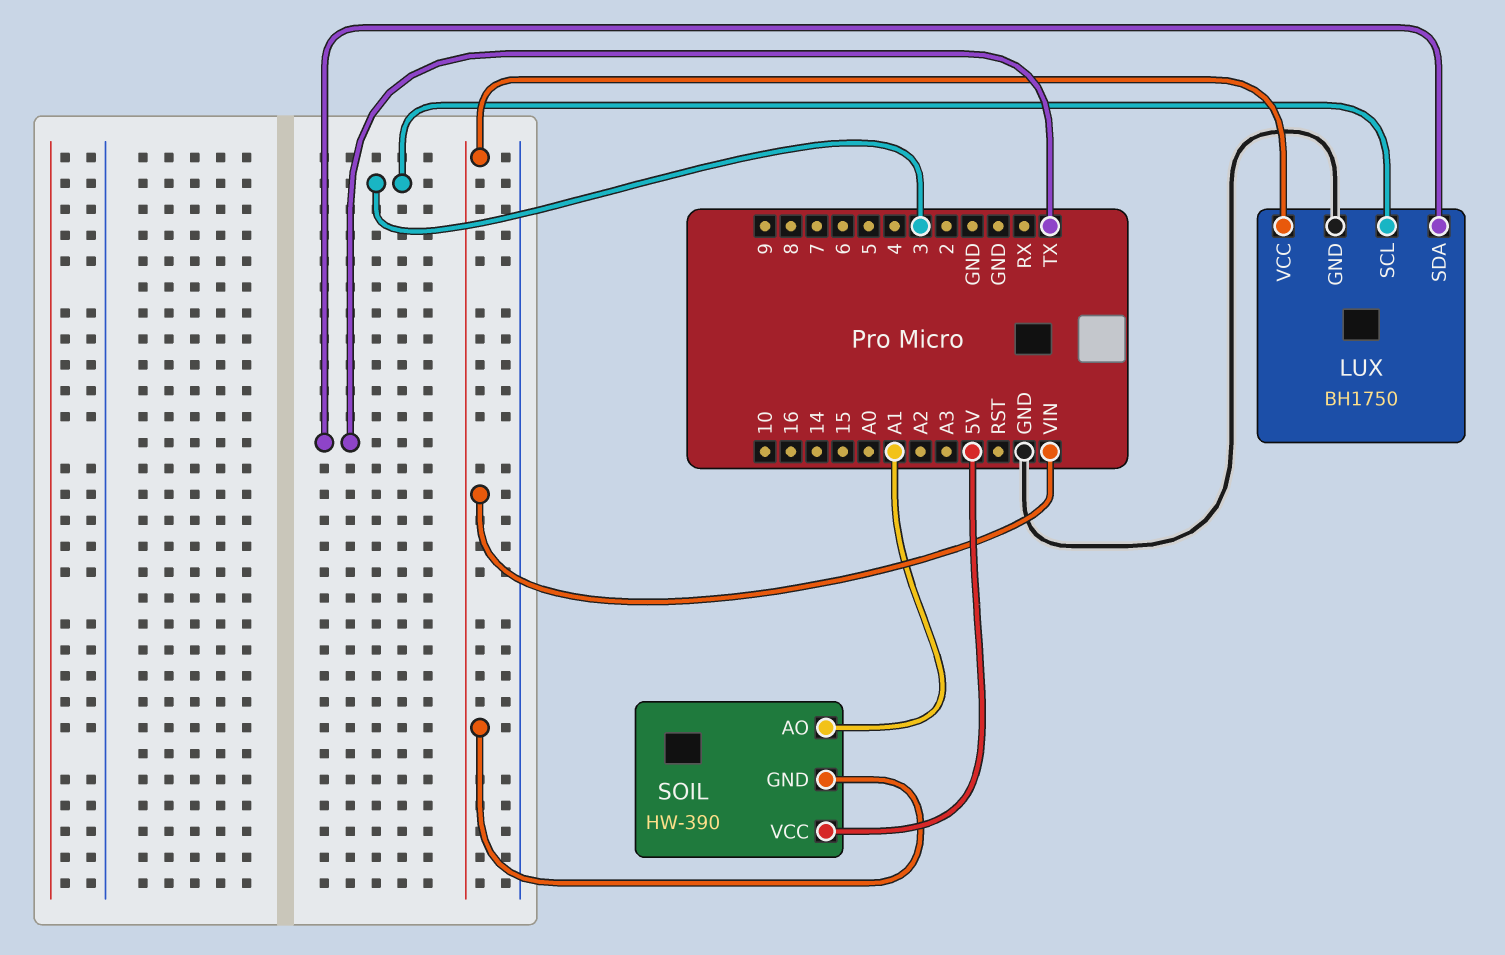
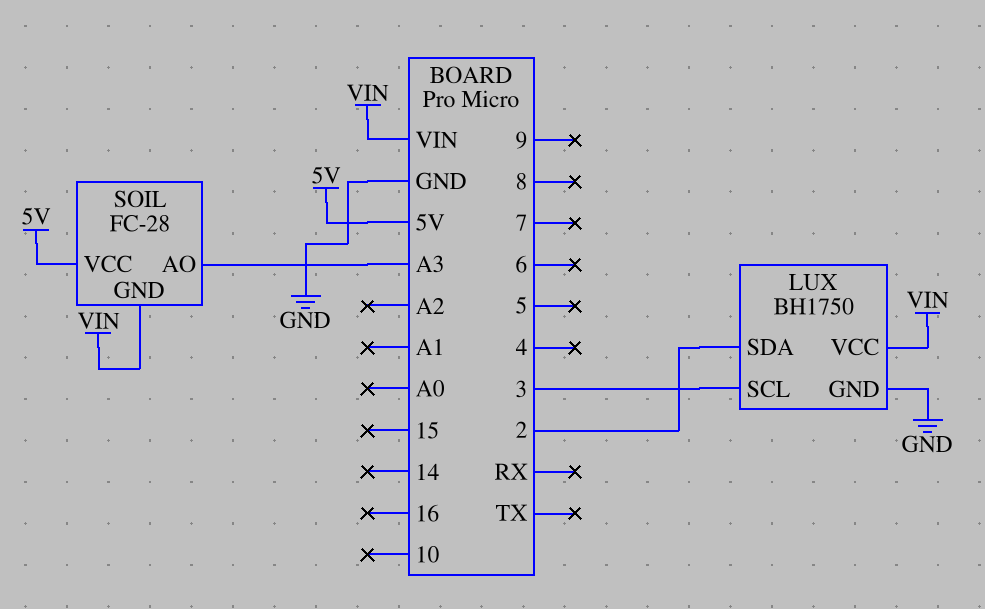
LUX pin SDA: TX -> 2
SOIL: HW-390 -> FC-28
SOIL pin AO: A1 -> A3

